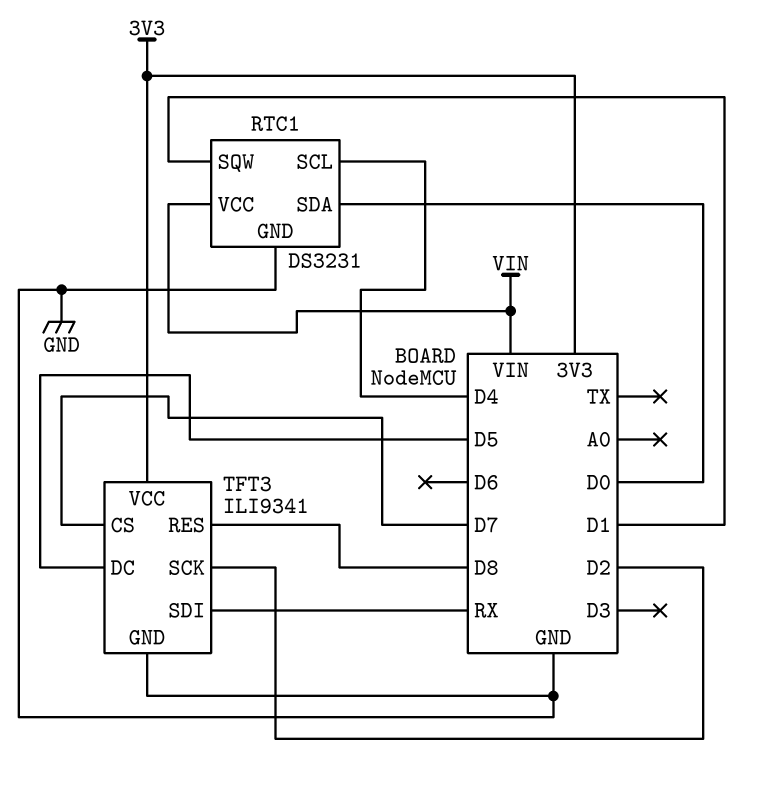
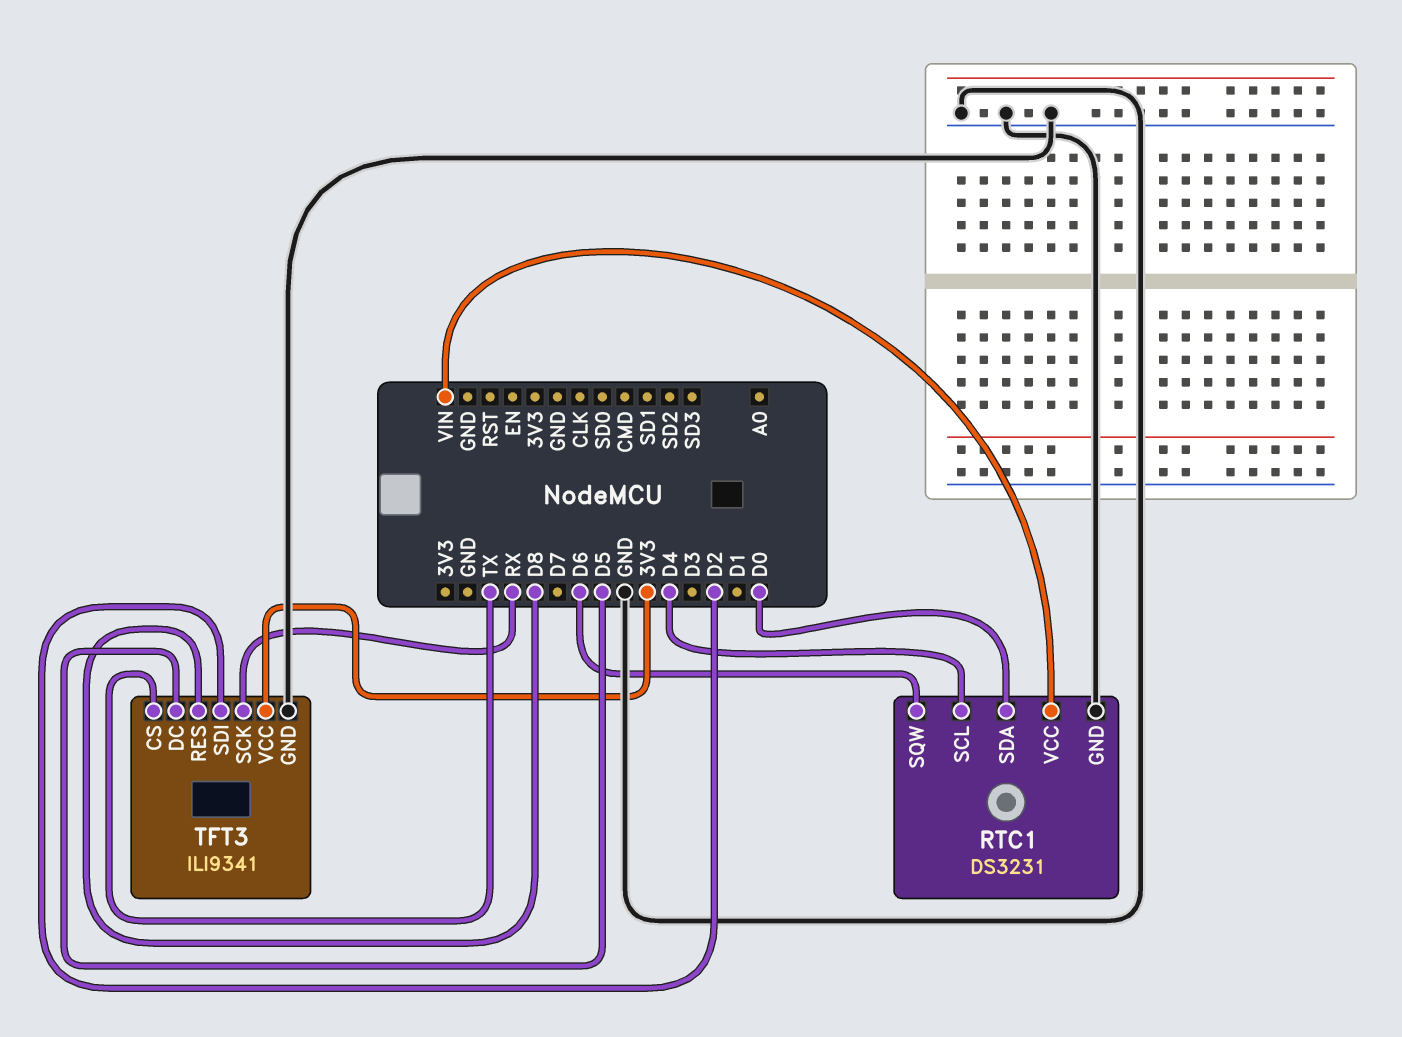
RTC1 pin SQW: D1 -> D6
TFT3 pin CS: D7 -> TX
TFT3 pin SCK: D2 -> RX
TFT3 pin SDI: RX -> D2

